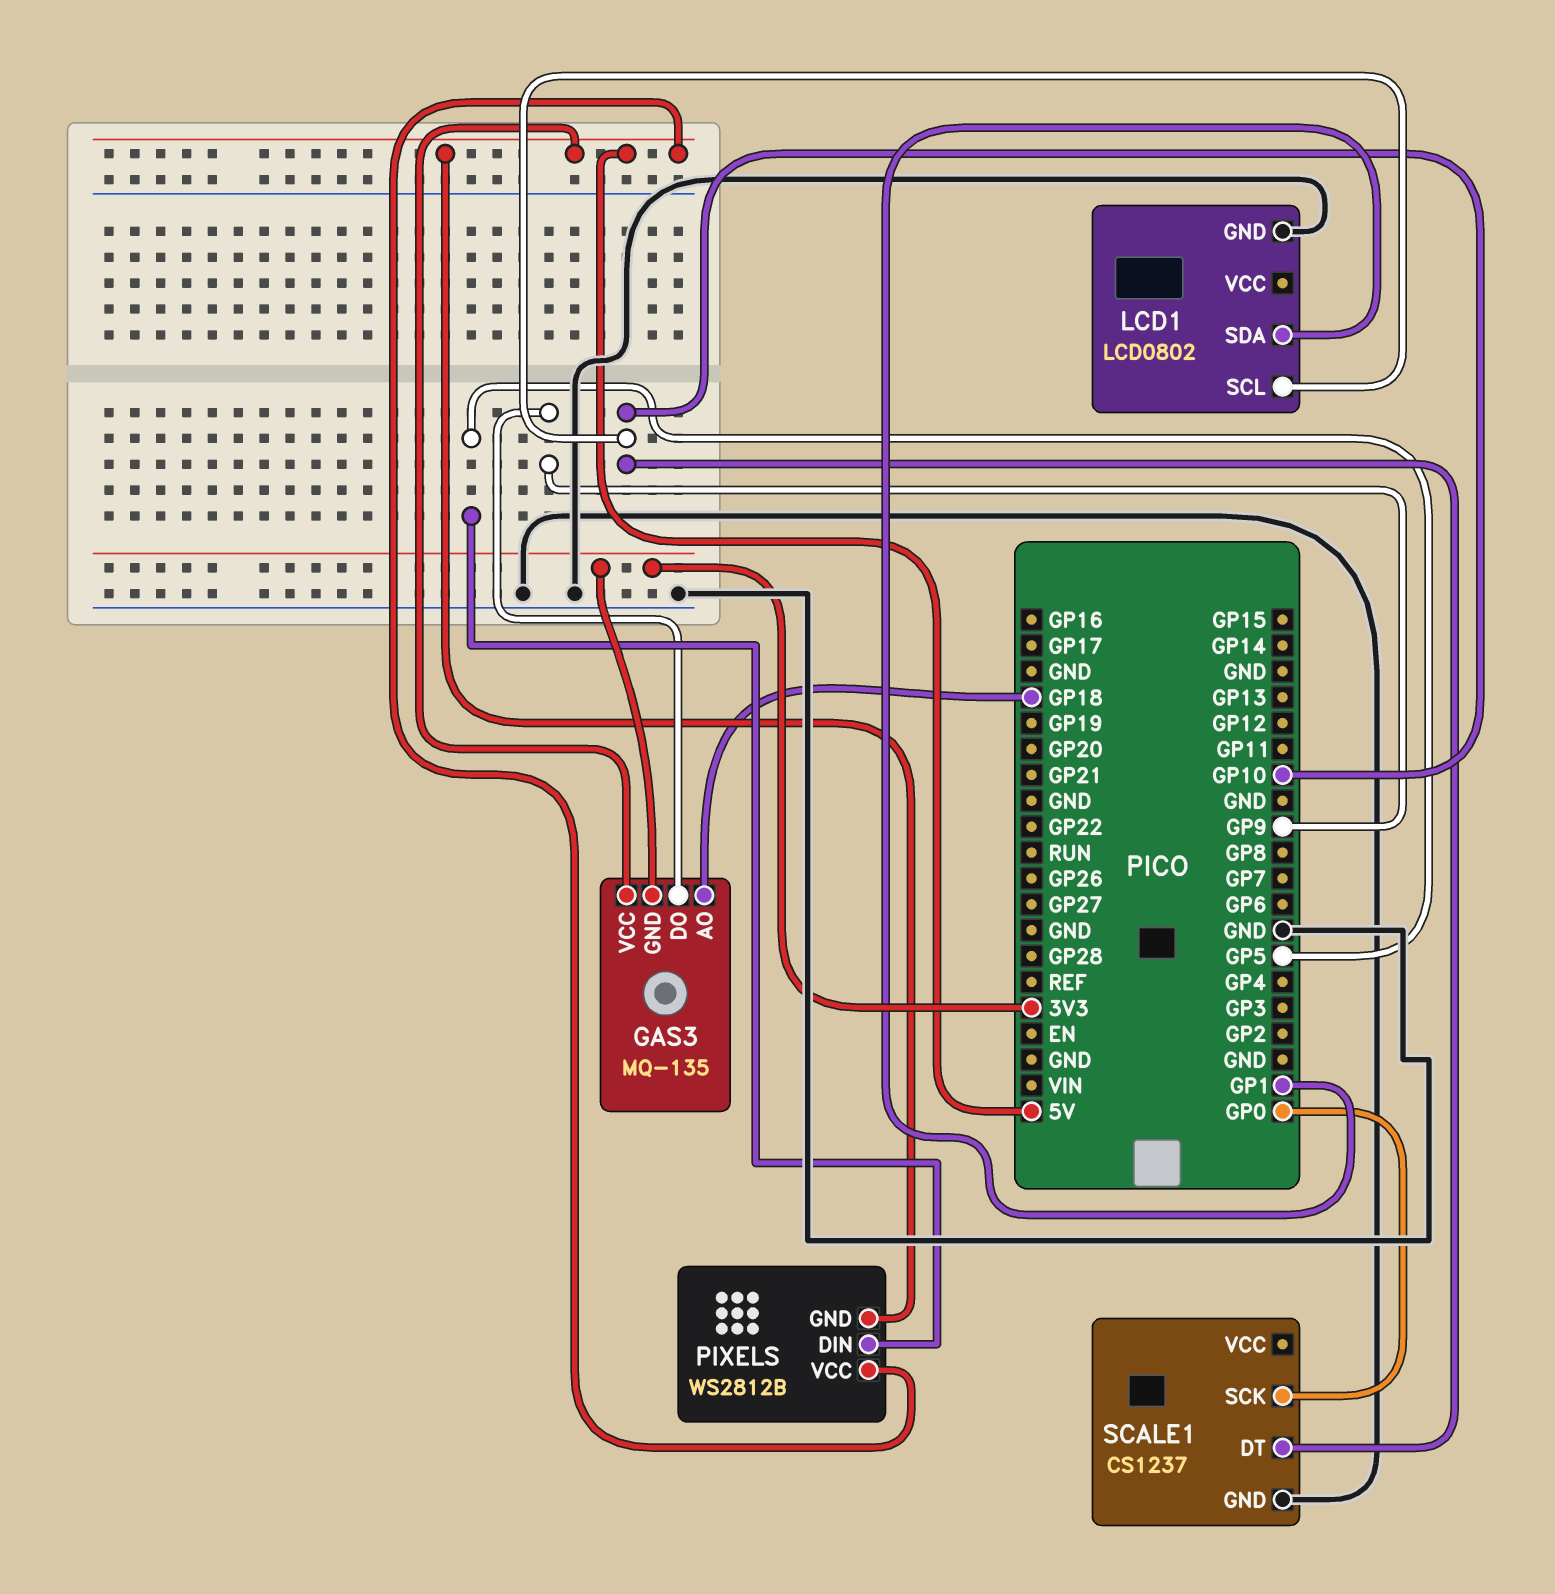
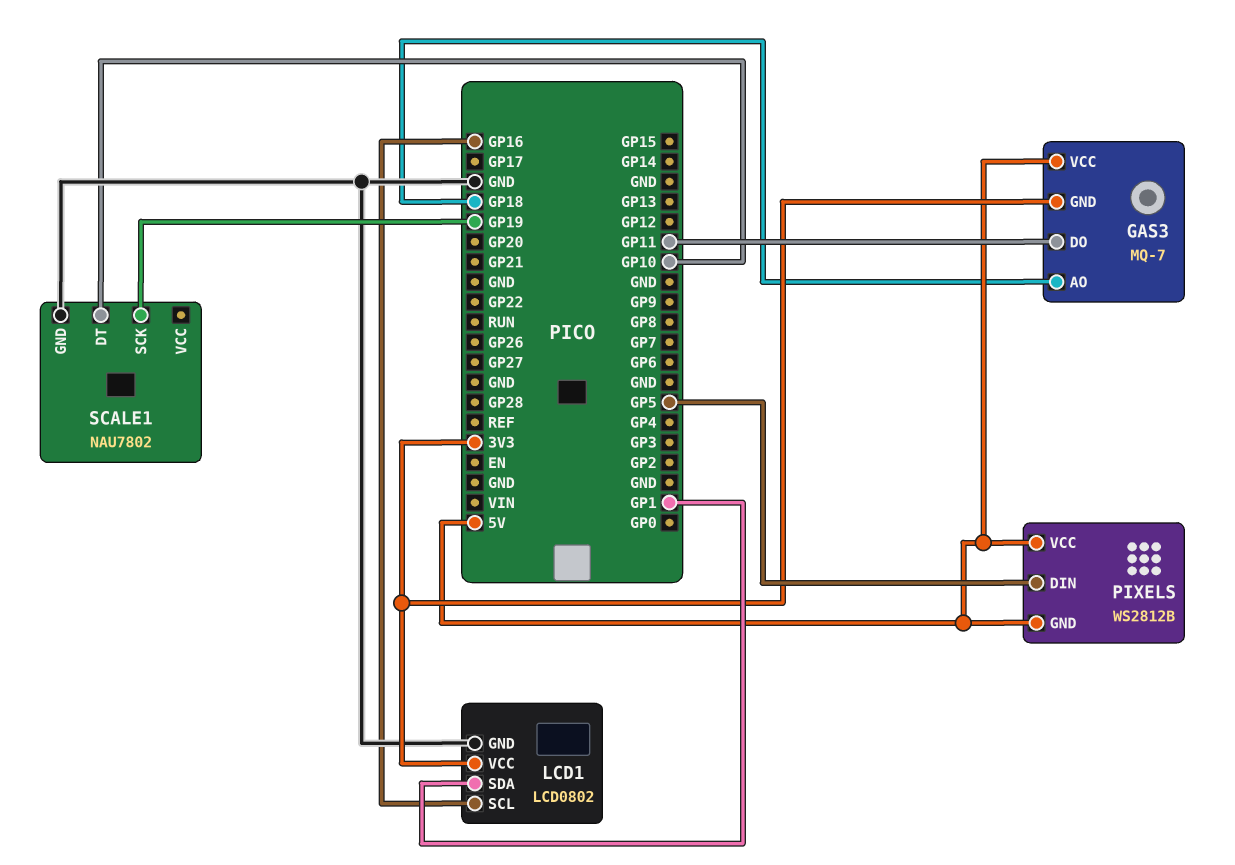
GAS3: MQ-135 -> MQ-7
GAS3 pin DO: GP9 -> GP11
LCD1 pin SCL: GP10 -> GP16
LCD1 pin VCC: none -> 3V3
SCALE1: CS1237 -> NAU7802
SCALE1 pin SCK: GP0 -> GP19

